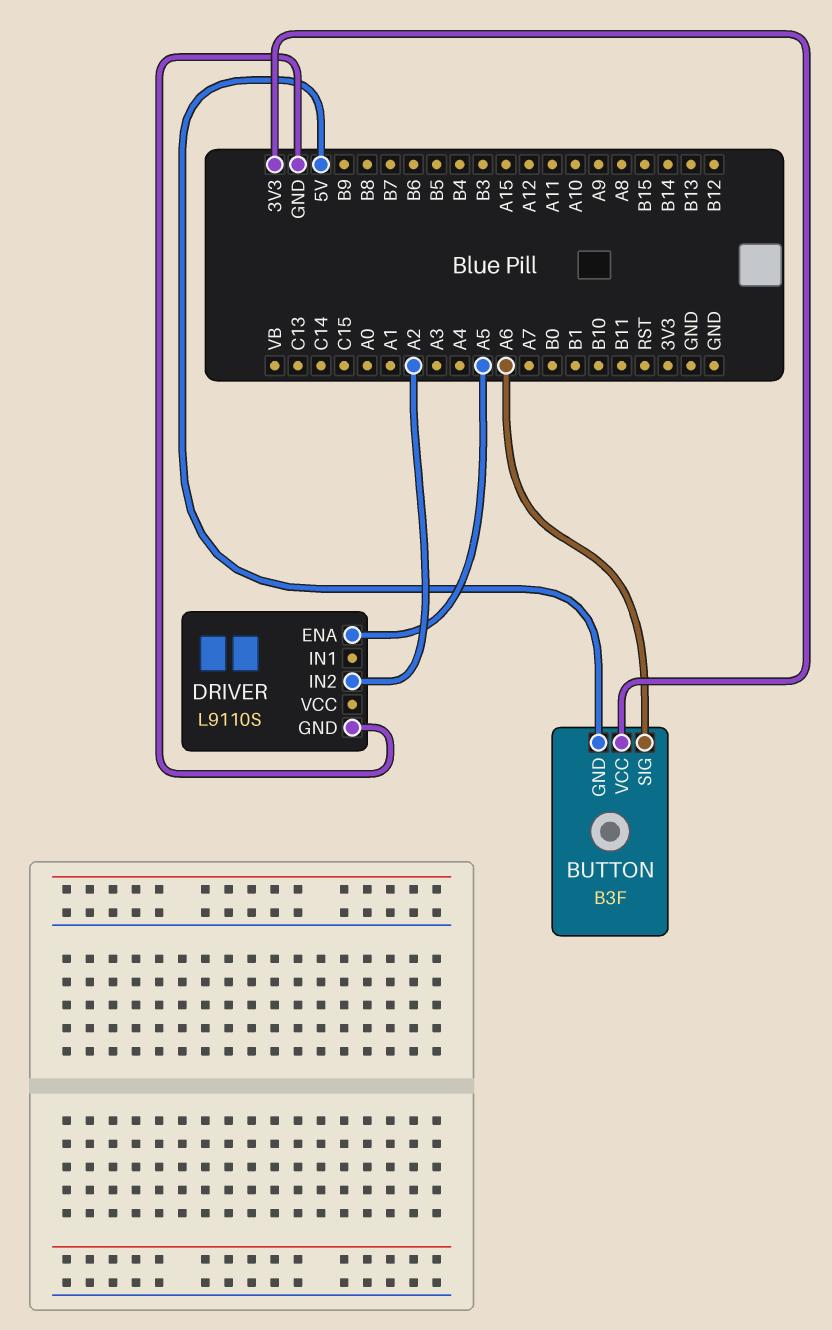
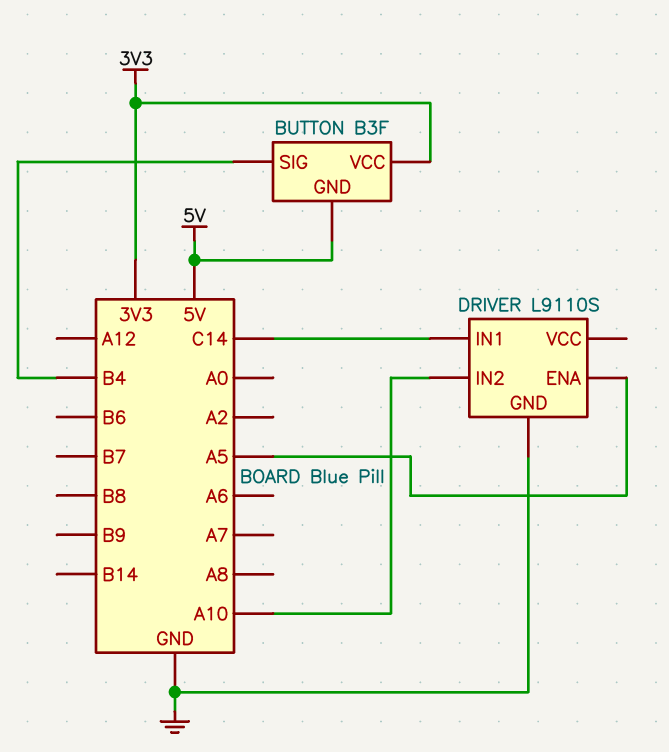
BUTTON pin SIG: A6 -> B4
DRIVER pin IN1: none -> C14
DRIVER pin IN2: A2 -> A10

